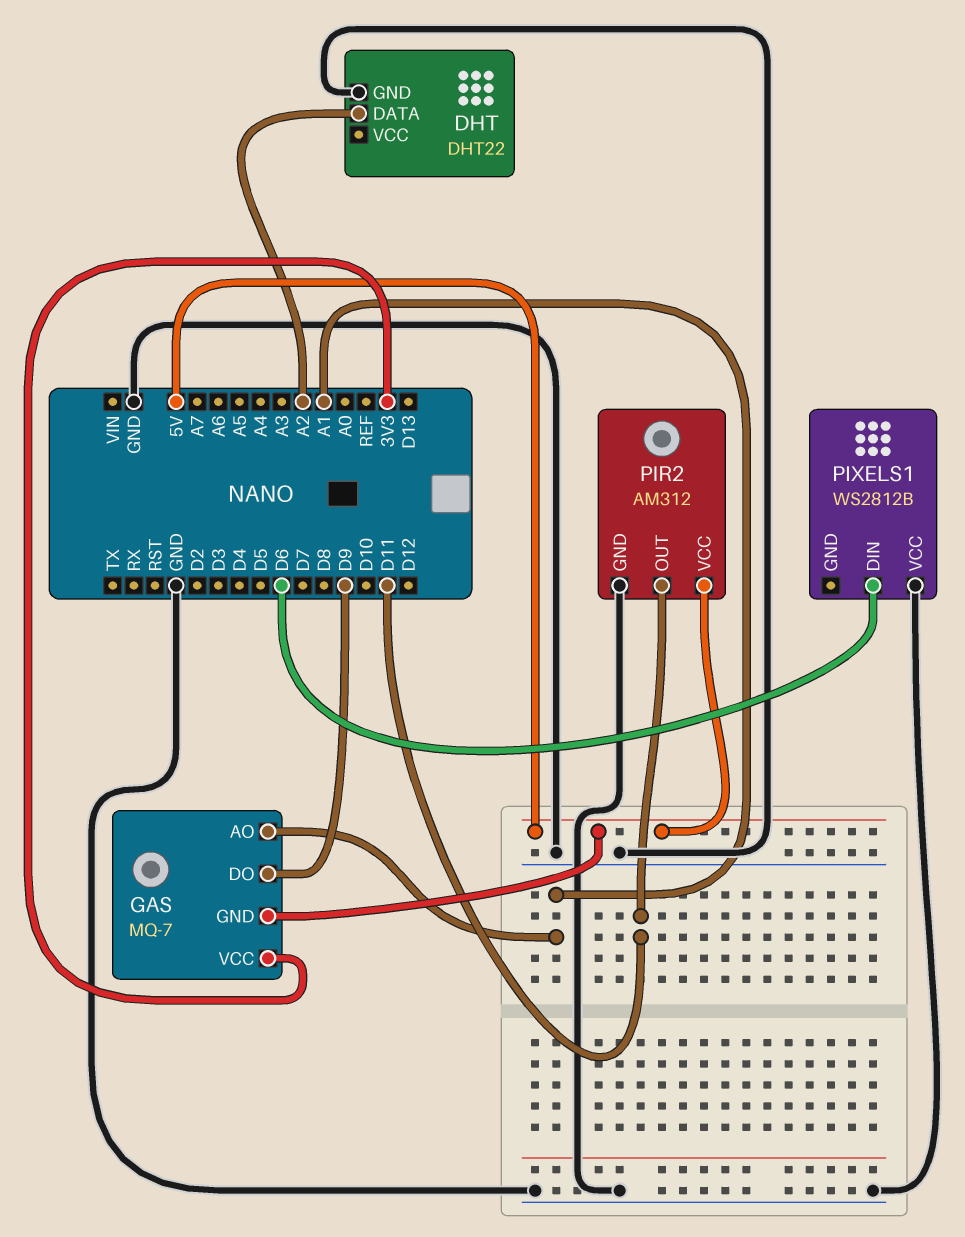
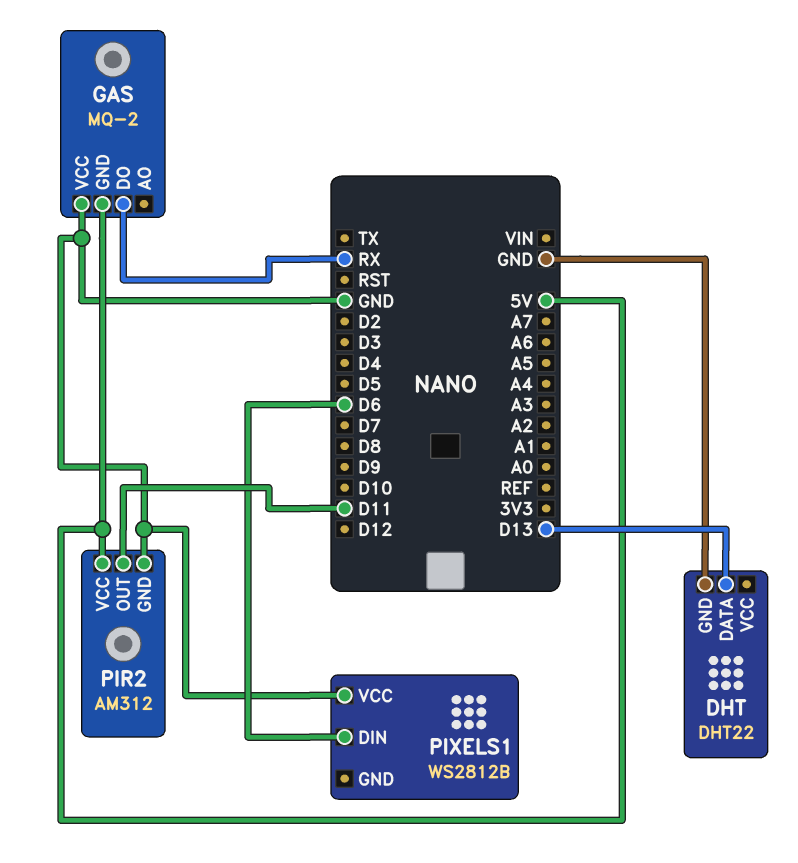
DHT pin DATA: A2 -> D13
GAS: MQ-7 -> MQ-2
GAS pin AO: A1 -> none
GAS pin DO: D9 -> RX
GAS pin VCC: 3V3 -> GND

